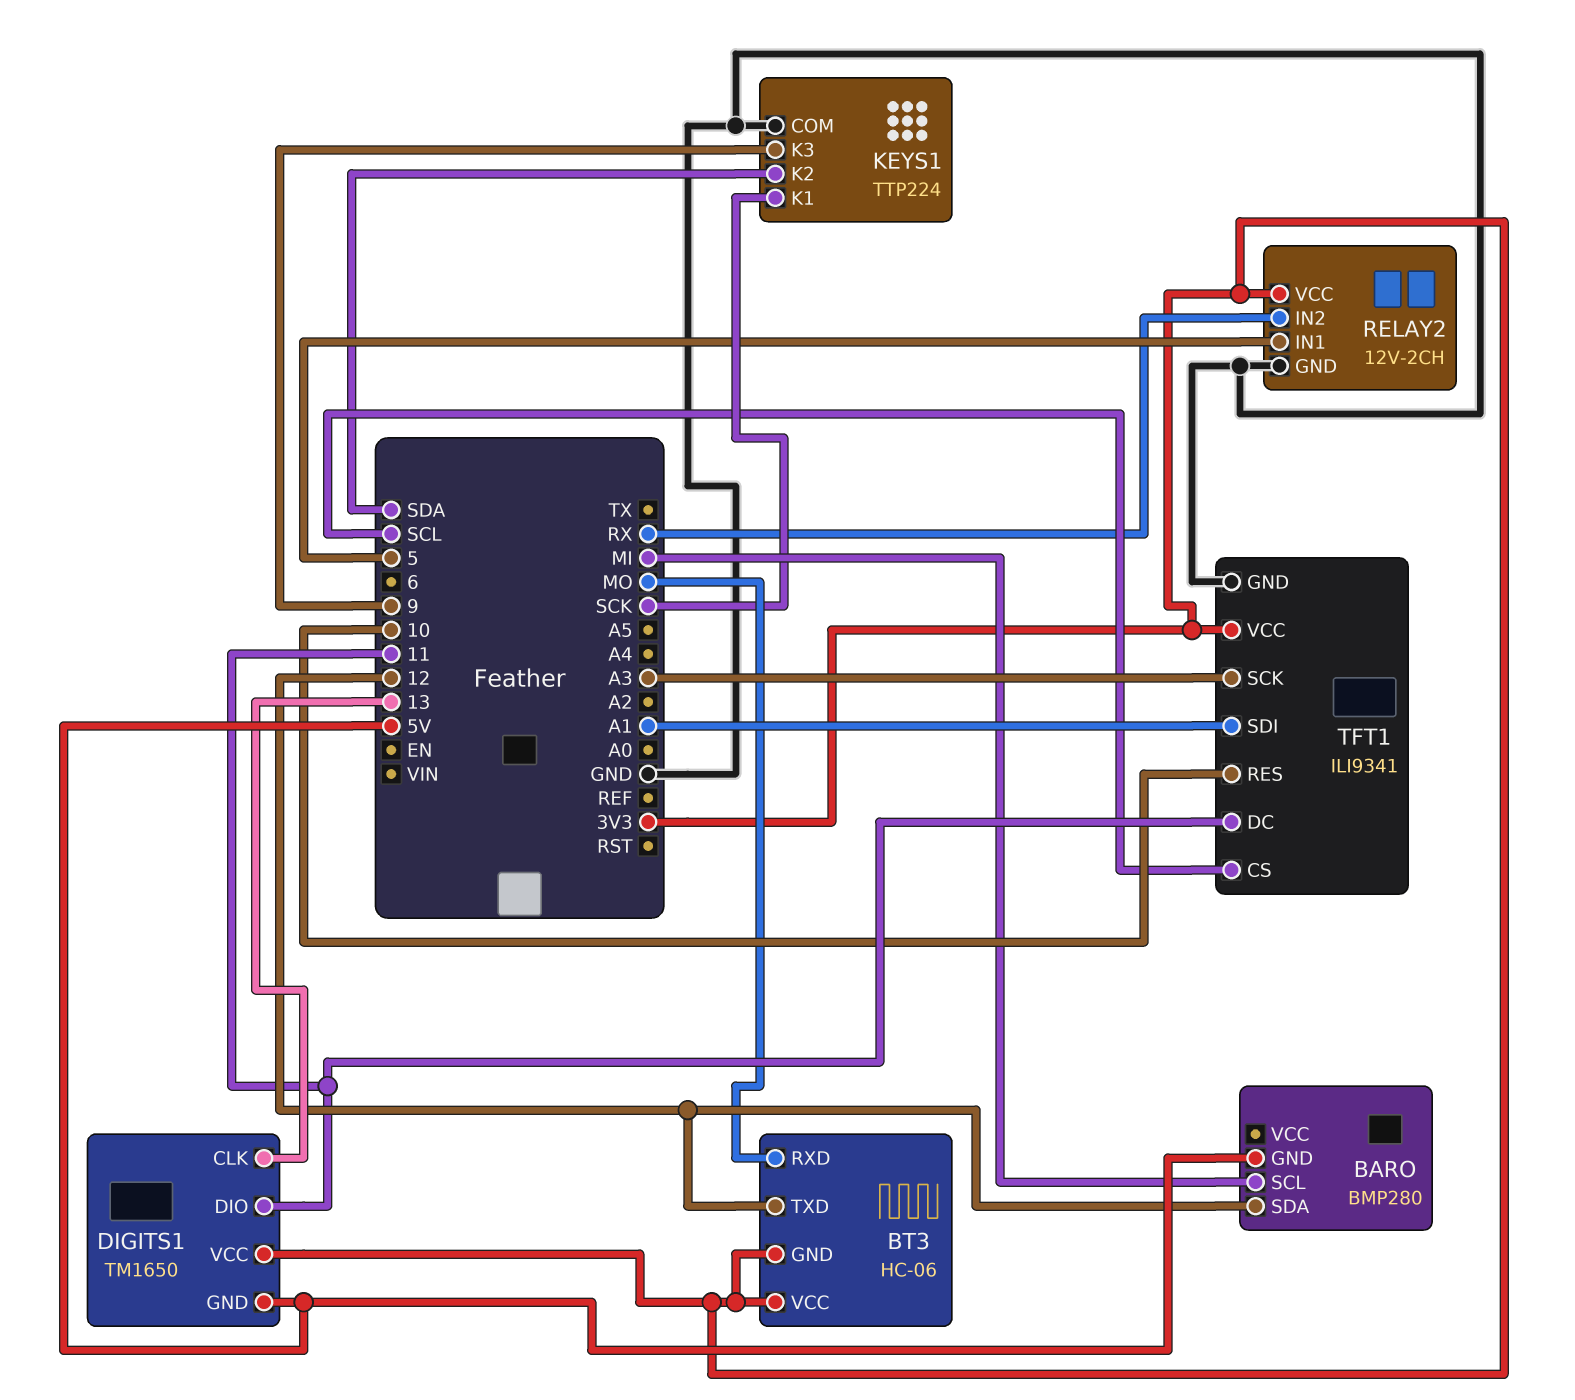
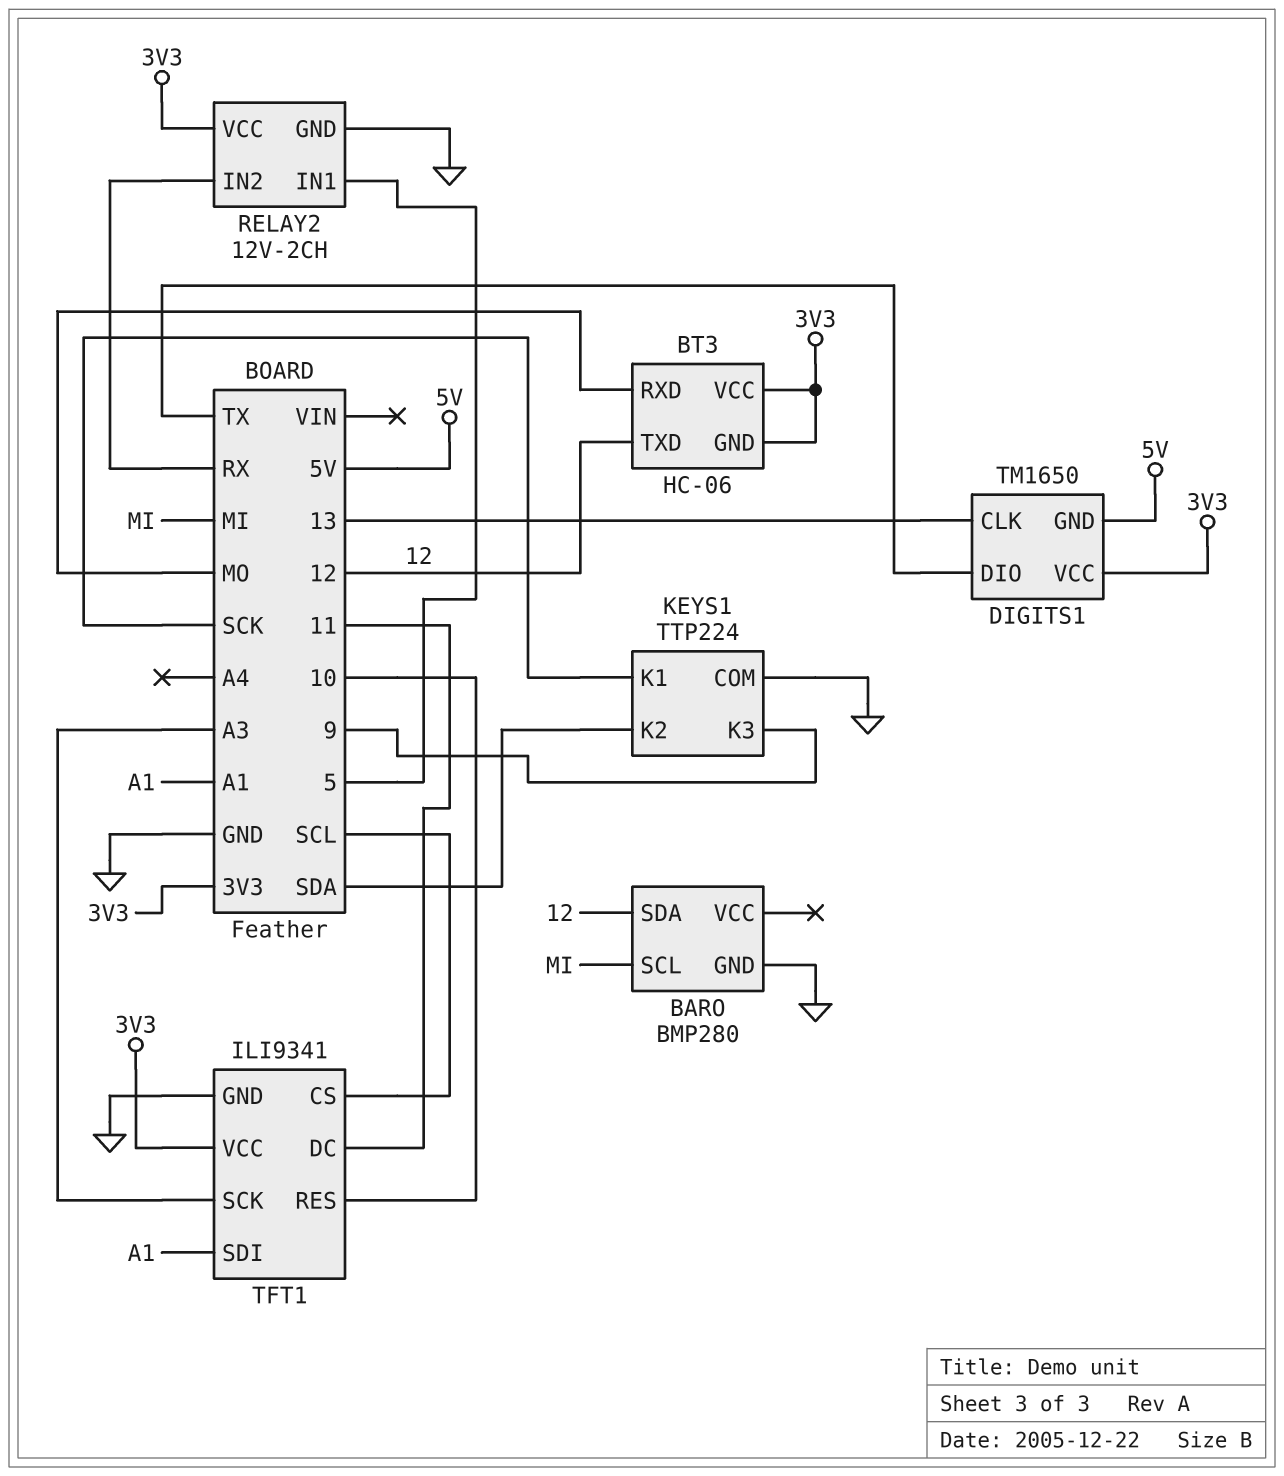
BARO pin GND: 5V -> GND
DIGITS1 pin DIO: 11 -> TX

